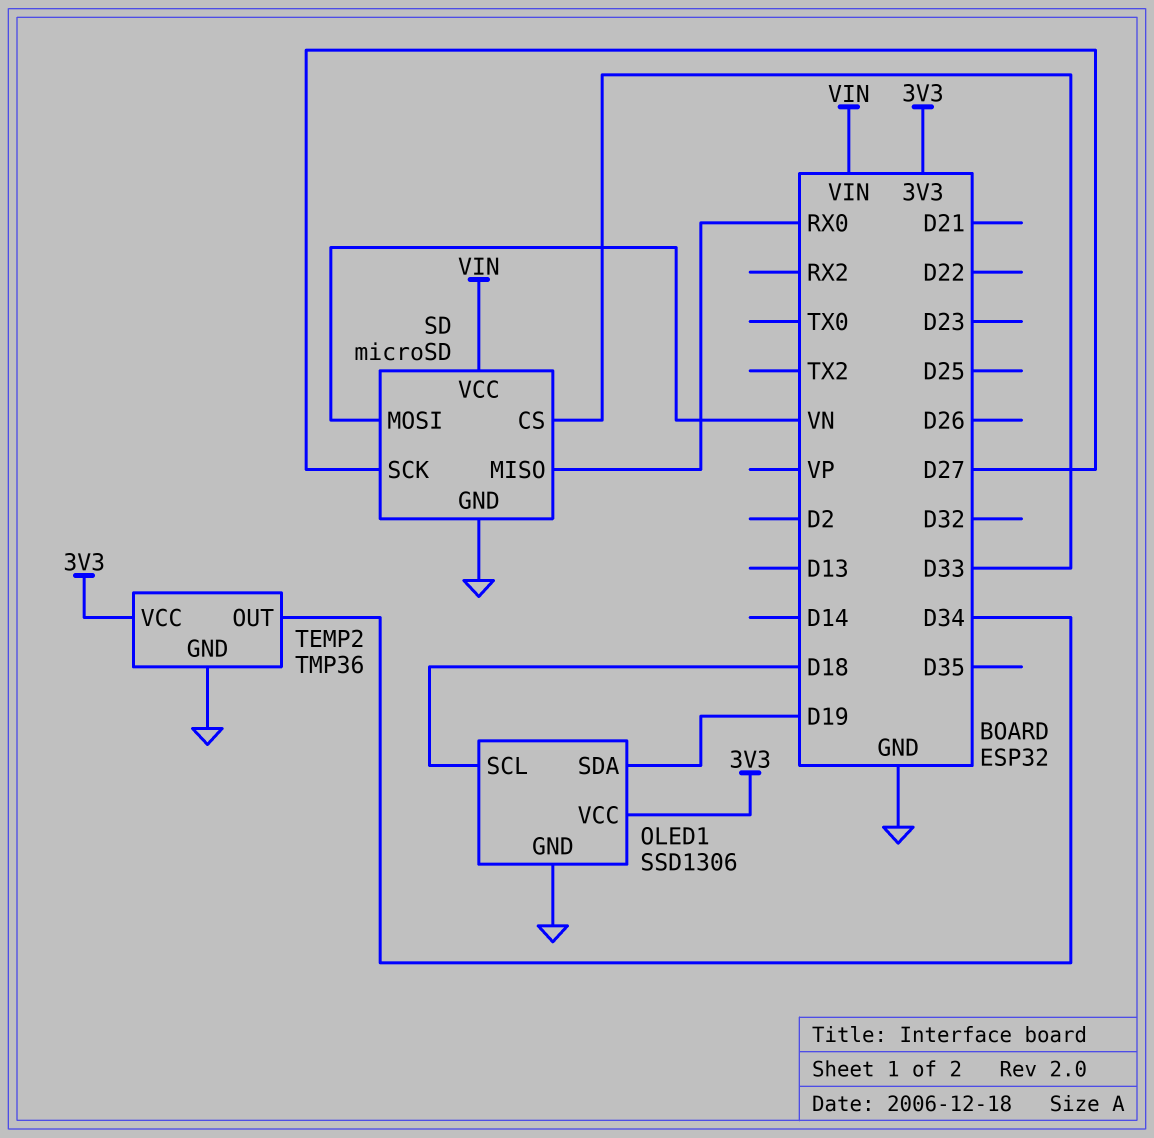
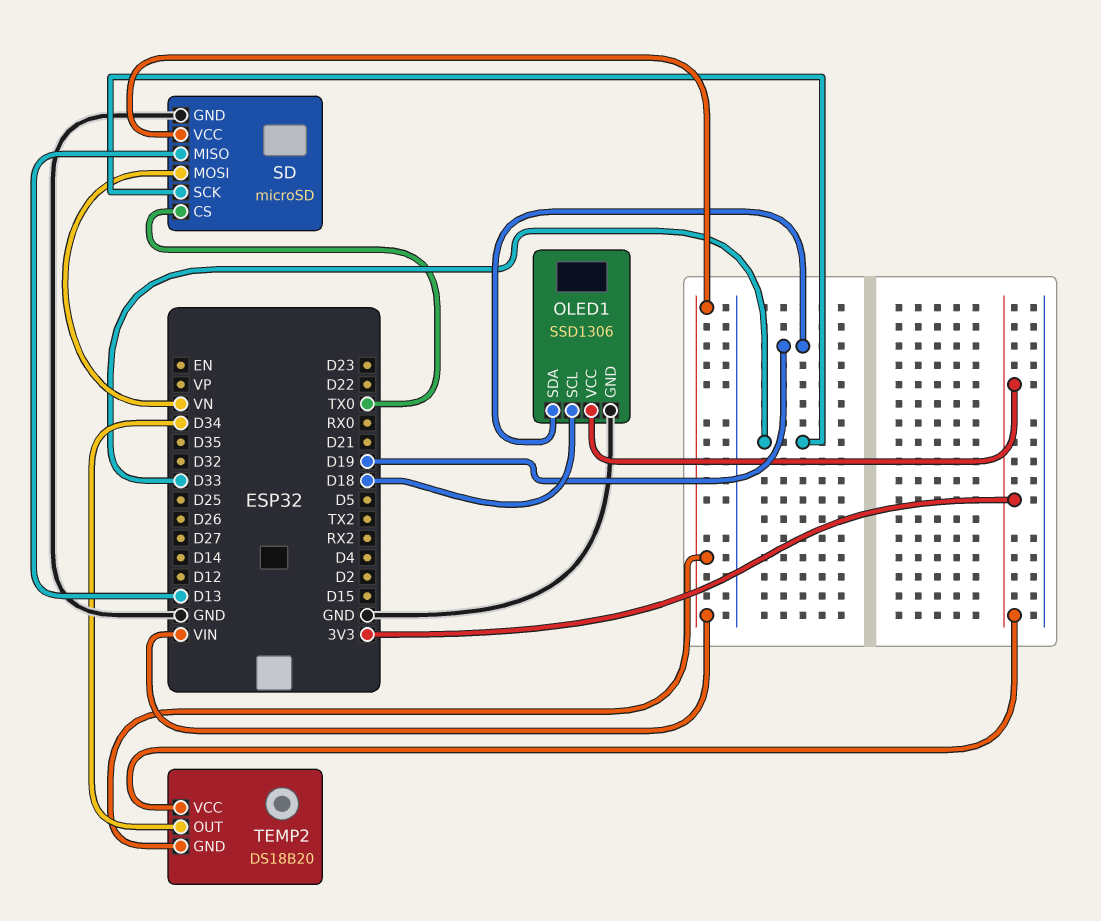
SD pin CS: D33 -> TX0
SD pin MISO: RX0 -> D13
SD pin SCK: D27 -> D33
TEMP2: TMP36 -> DS18B20
TEMP2 pin GND: GND -> VIN

